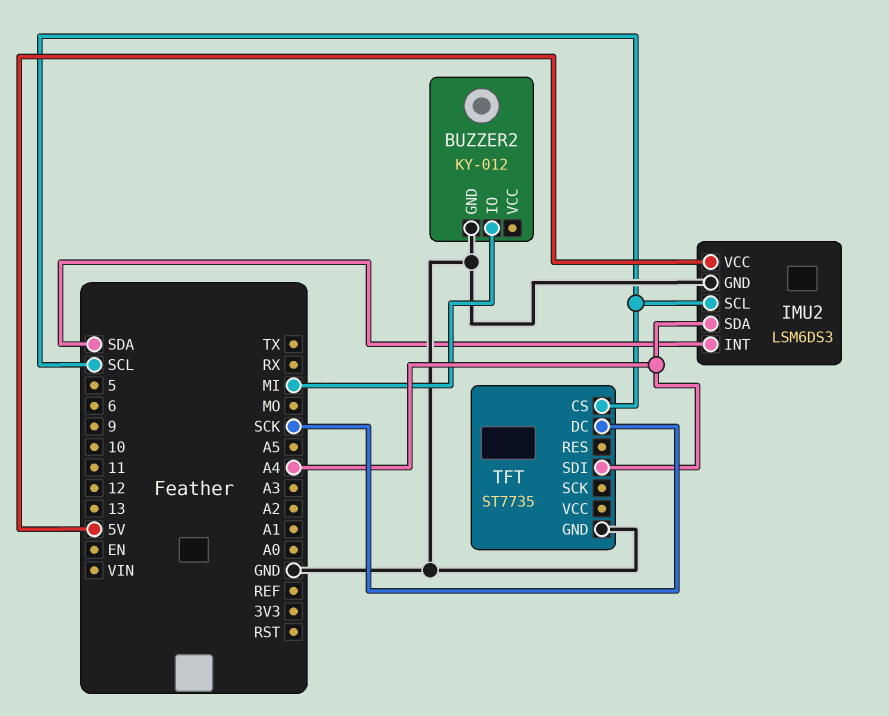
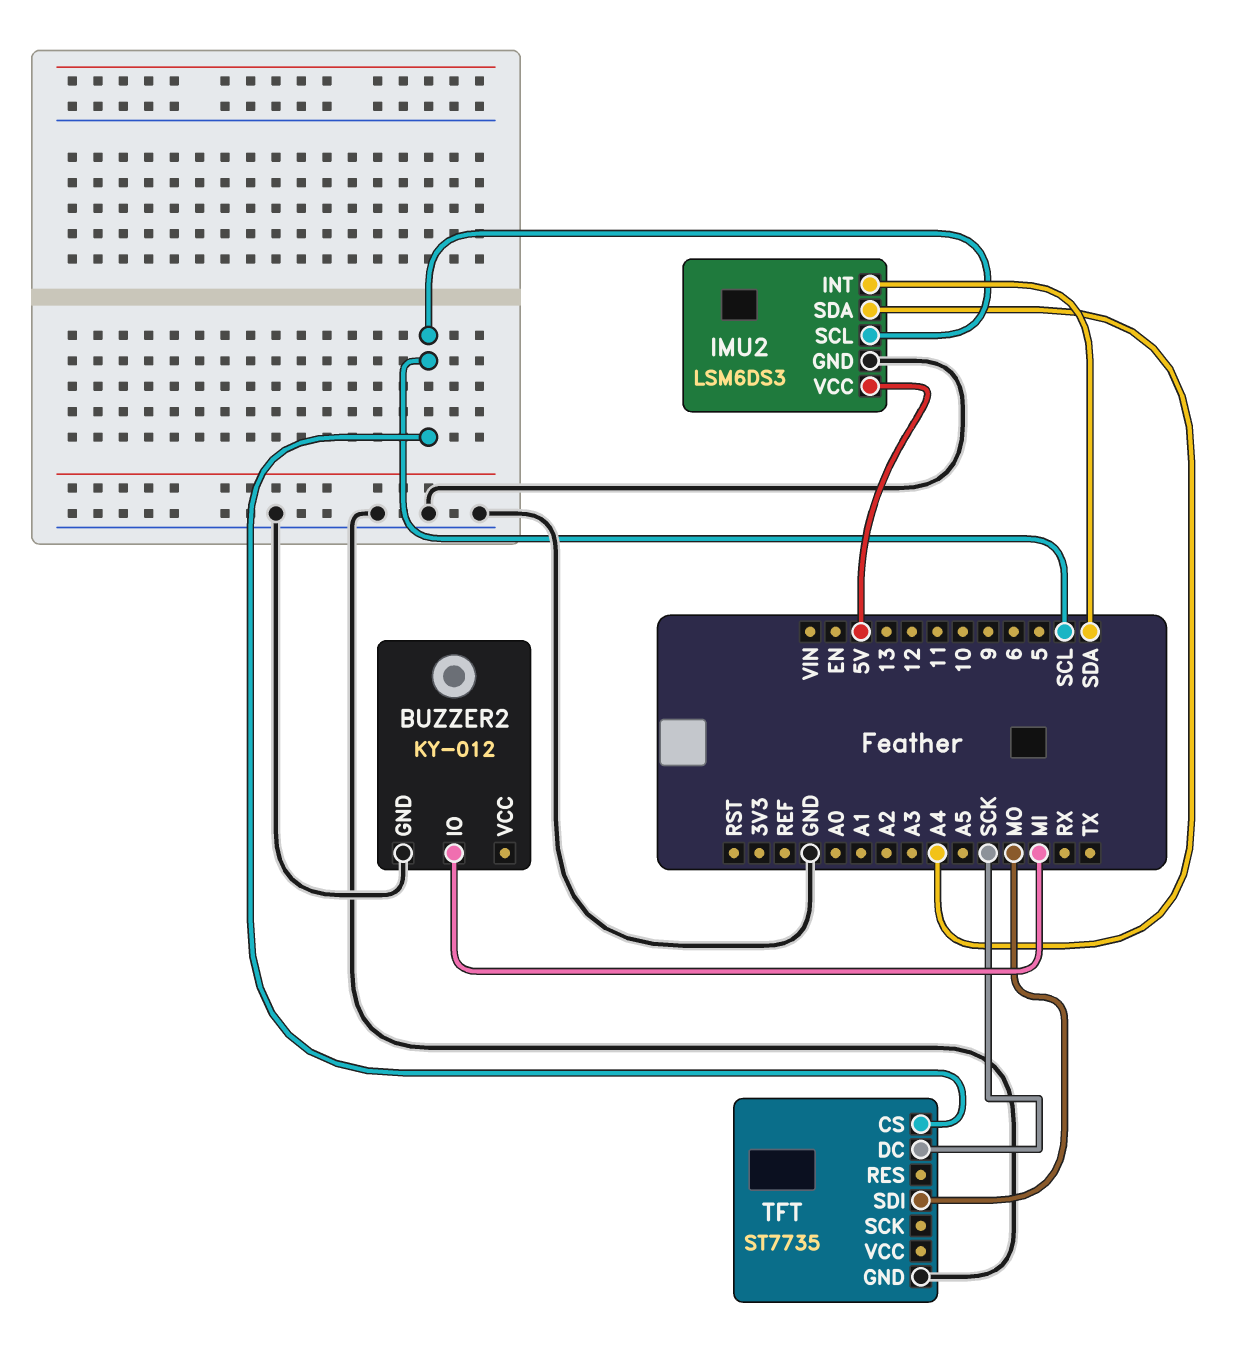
TFT pin SDI: A4 -> MO

